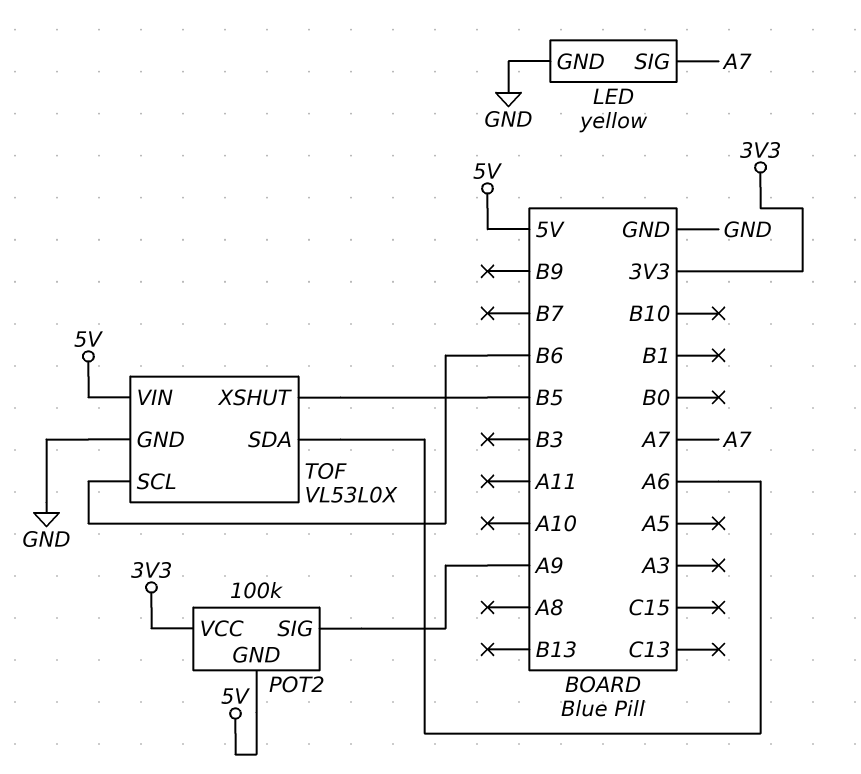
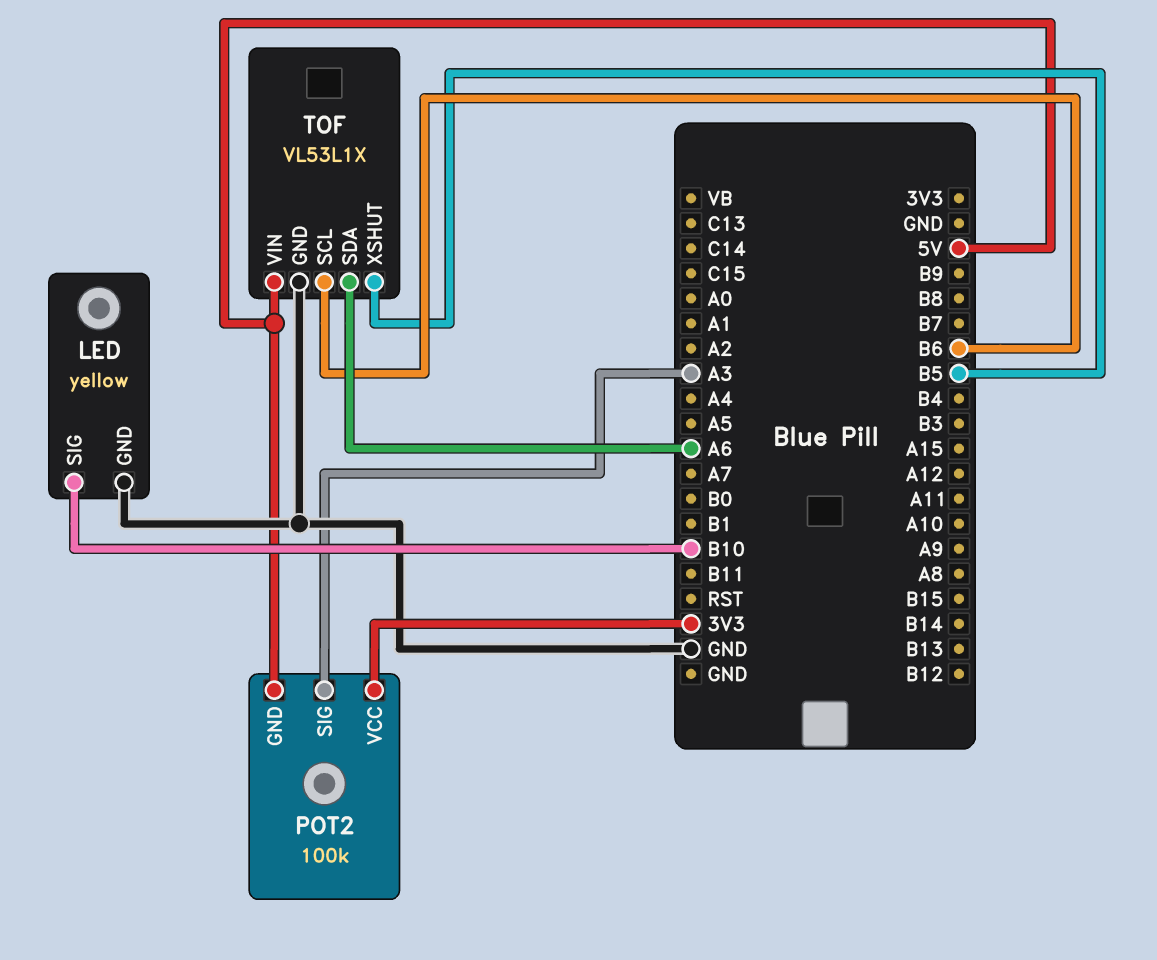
LED pin SIG: A7 -> B10
POT2 pin SIG: A9 -> A3
TOF: VL53L0X -> VL53L1X

